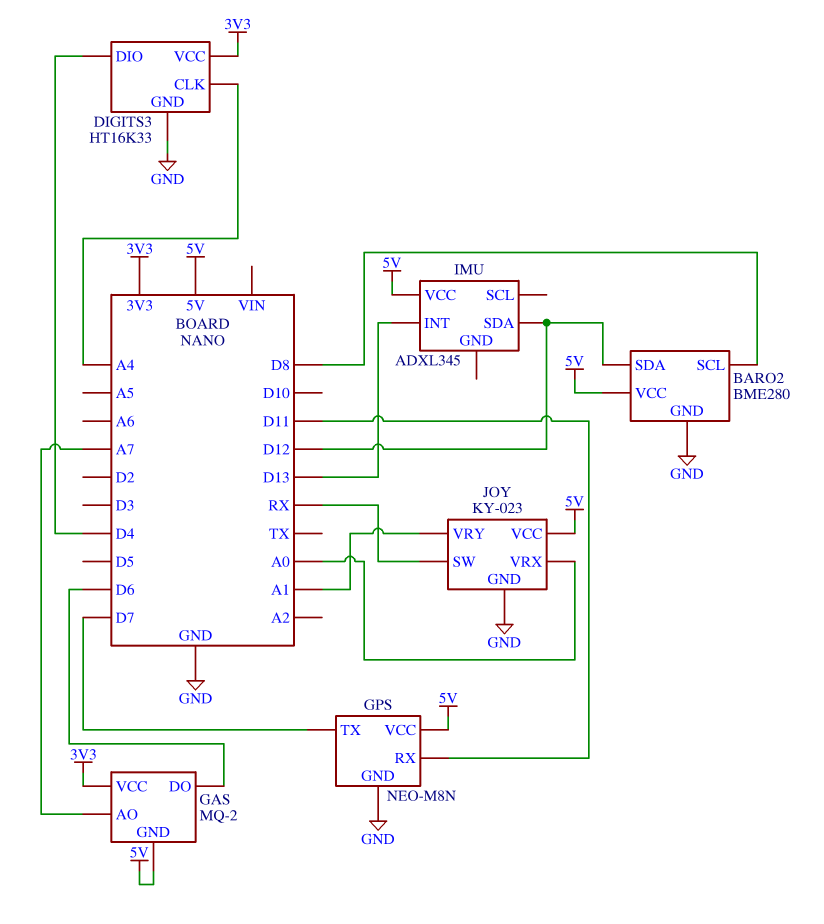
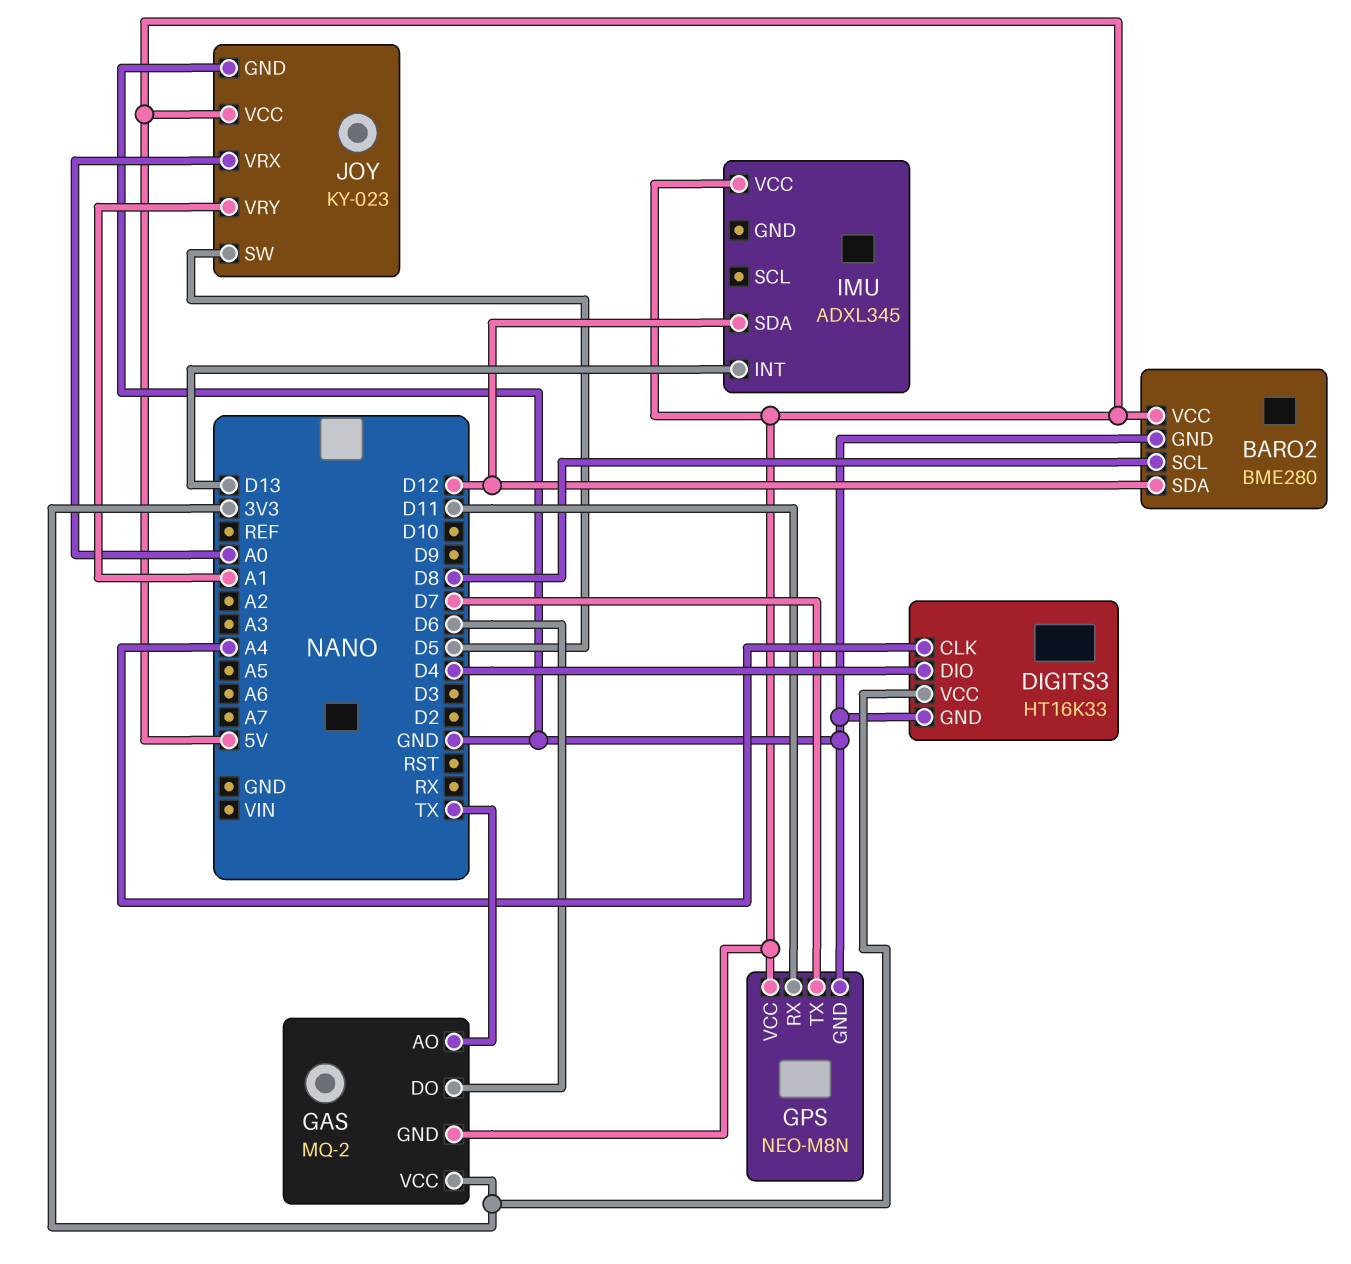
GAS pin AO: A7 -> TX
JOY pin SW: RX -> D5

